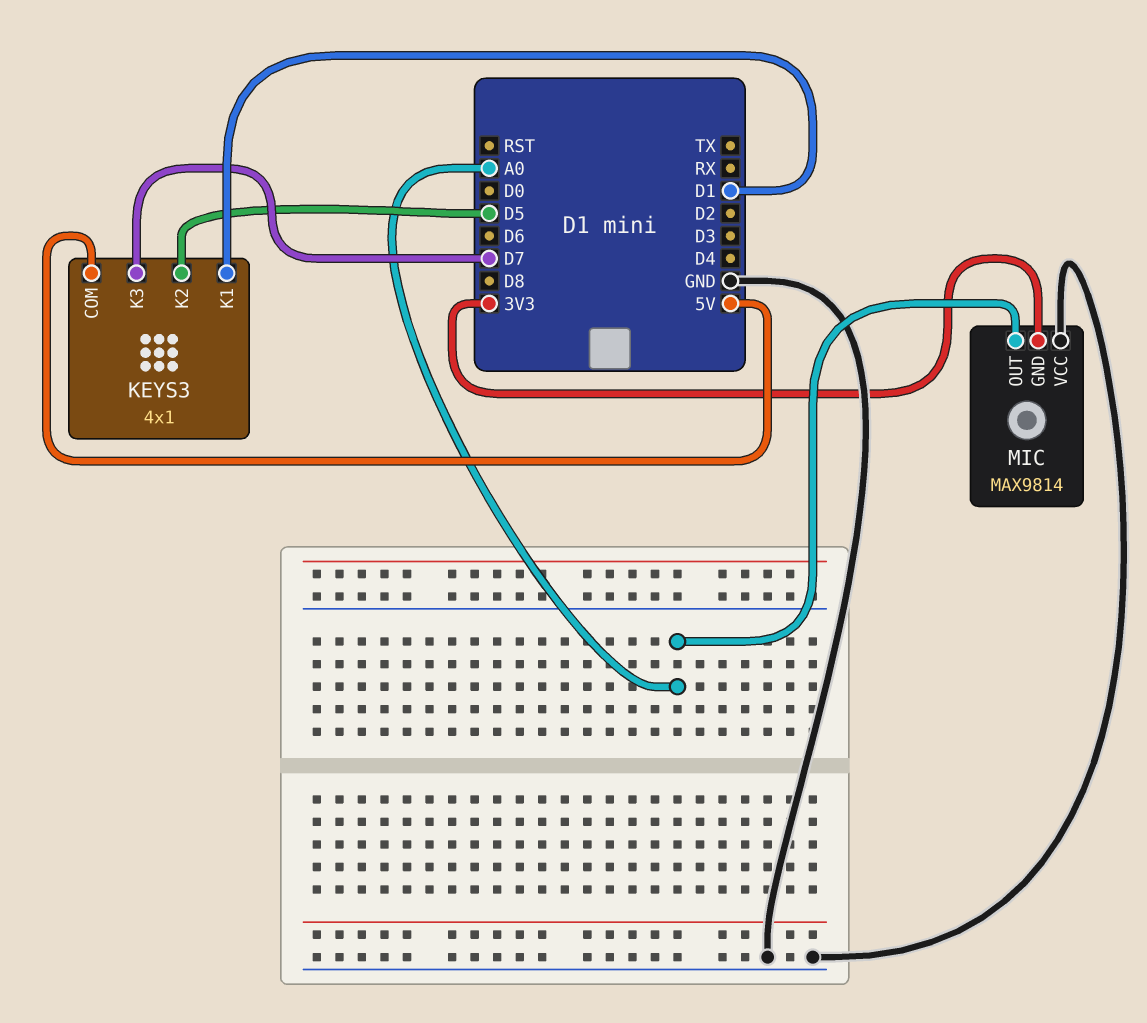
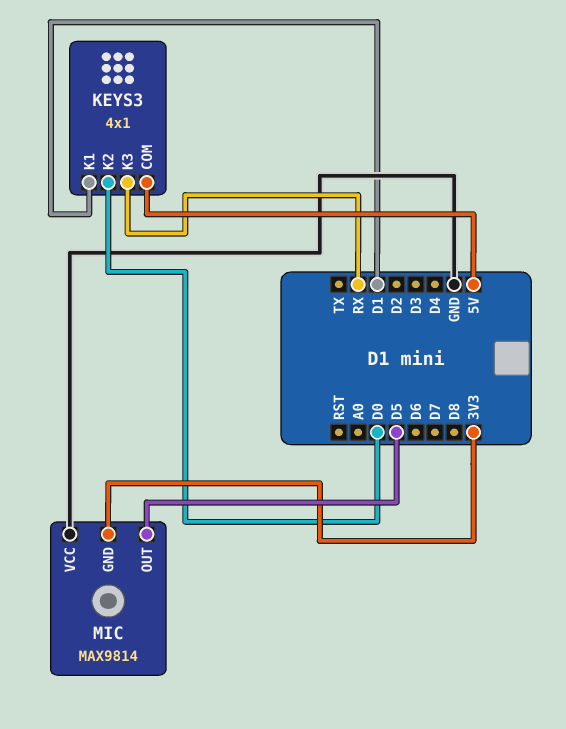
KEYS3 pin K2: D5 -> D0
KEYS3 pin K3: D7 -> RX
MIC pin OUT: A0 -> D5

